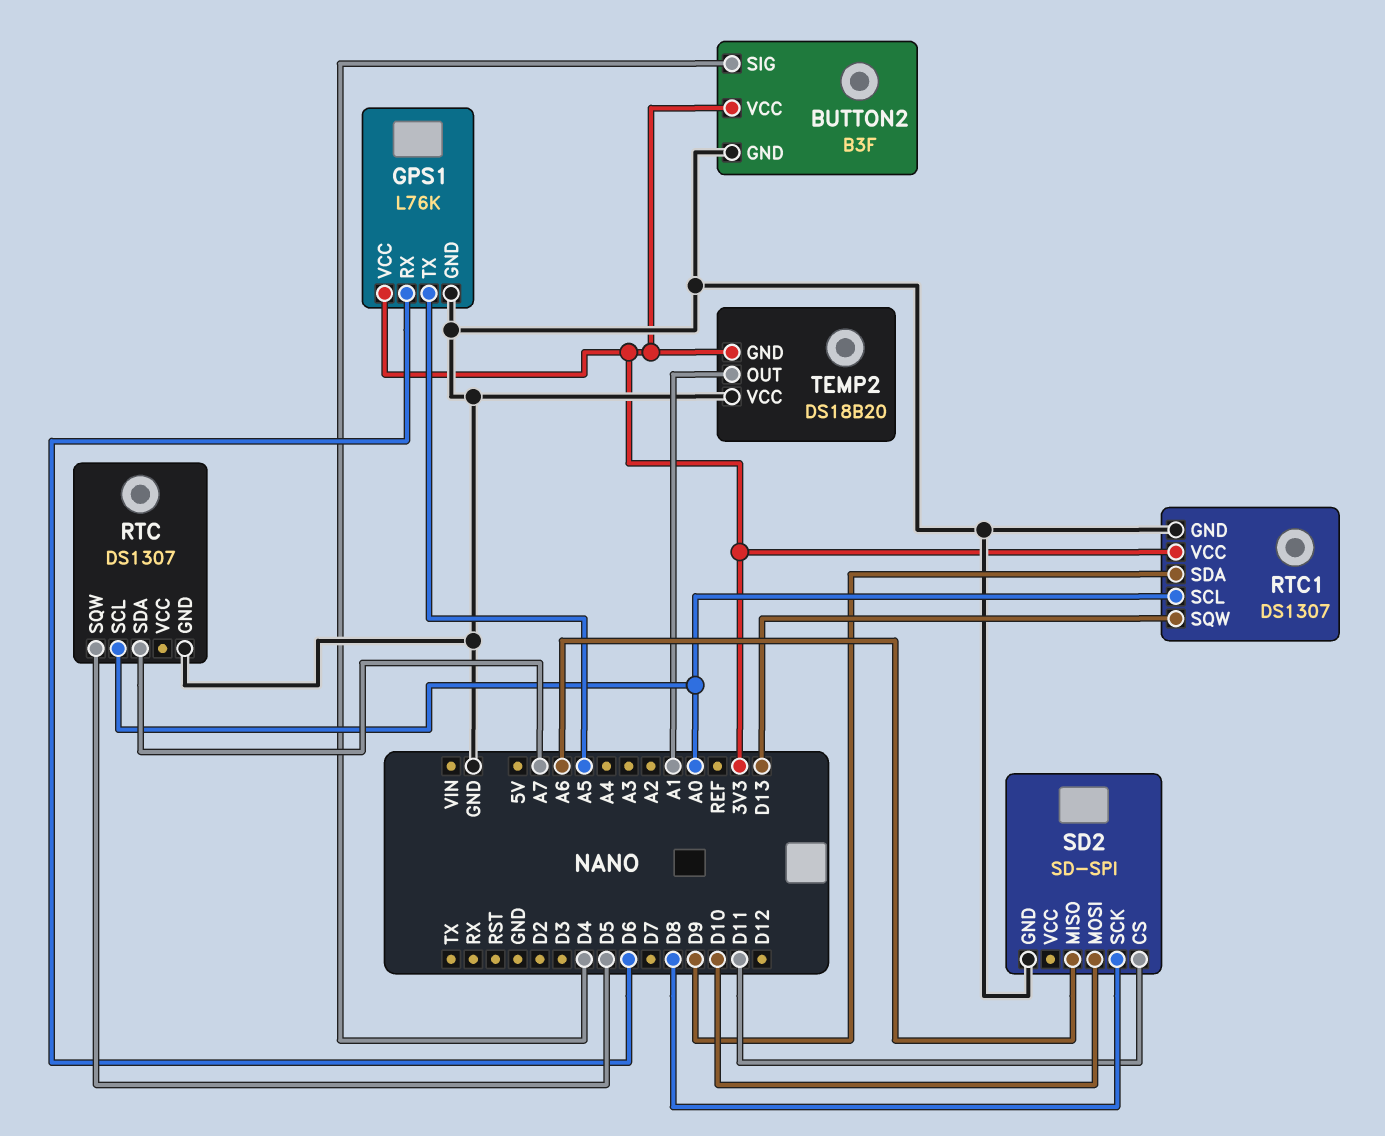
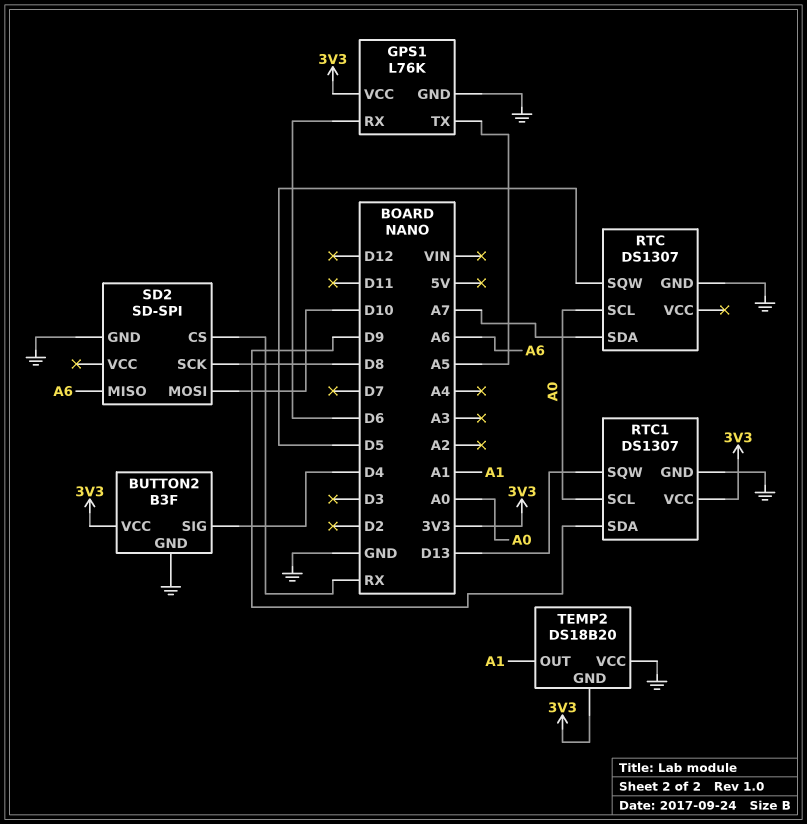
SD2 pin CS: D11 -> RX

